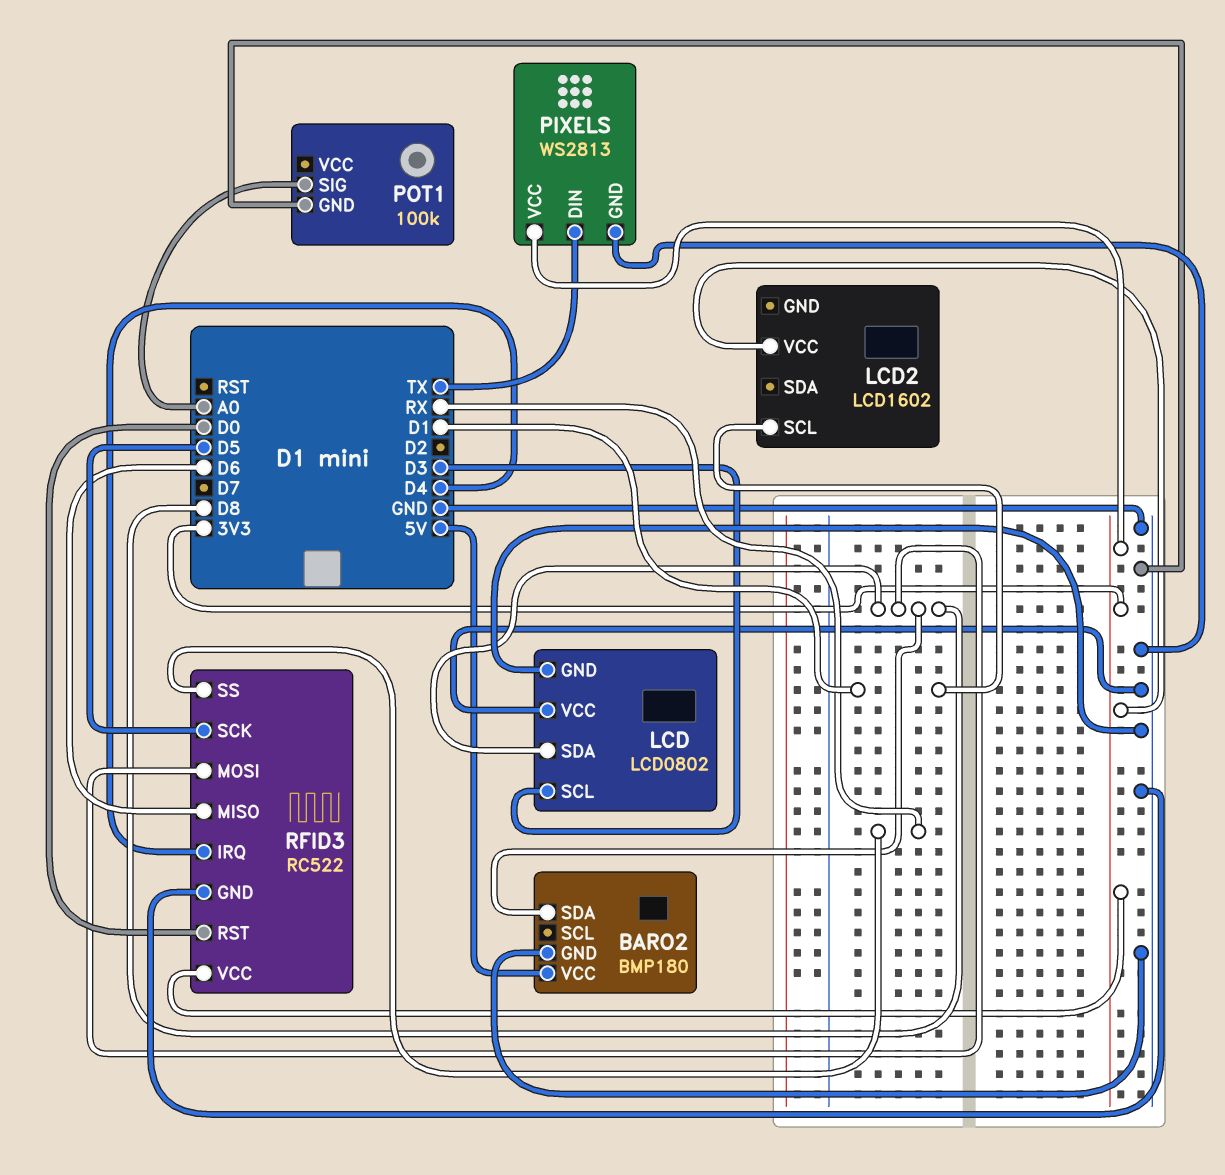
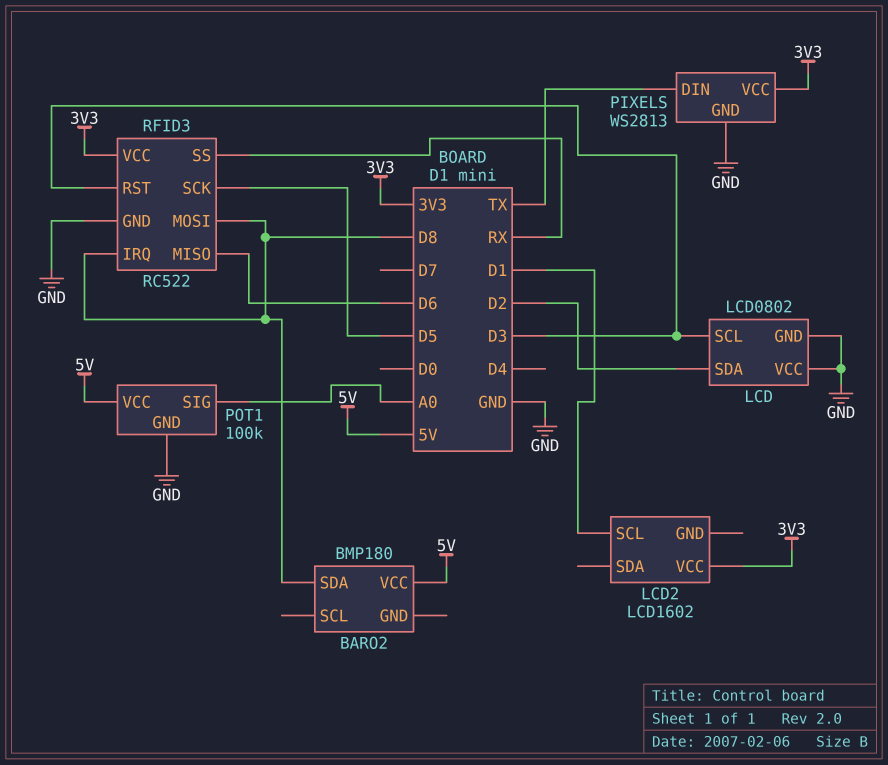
BARO2 pin GND: GND -> none
LCD pin SDA: D8 -> D2
POT1 pin VCC: none -> 5V
RFID3 pin IRQ: D4 -> D8
RFID3 pin RST: D0 -> D3

